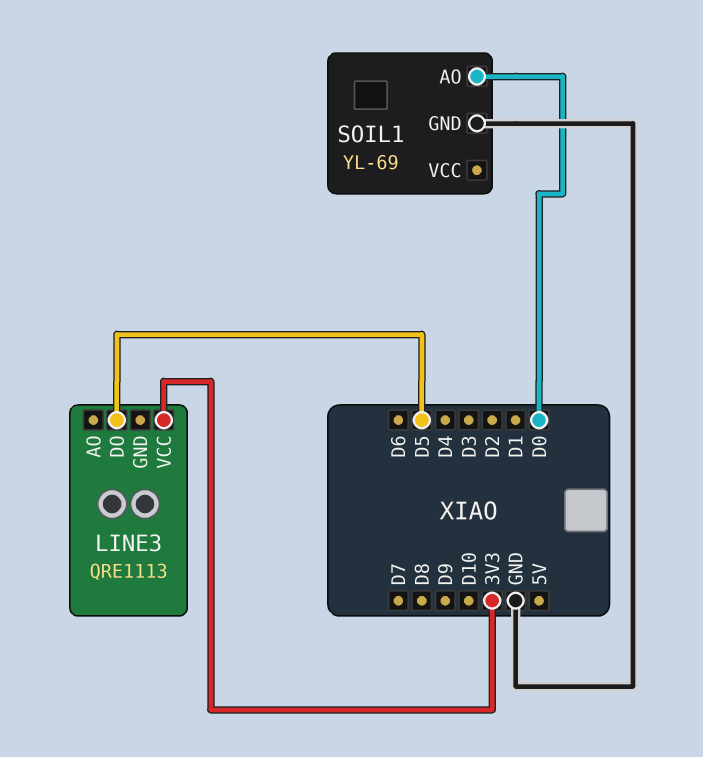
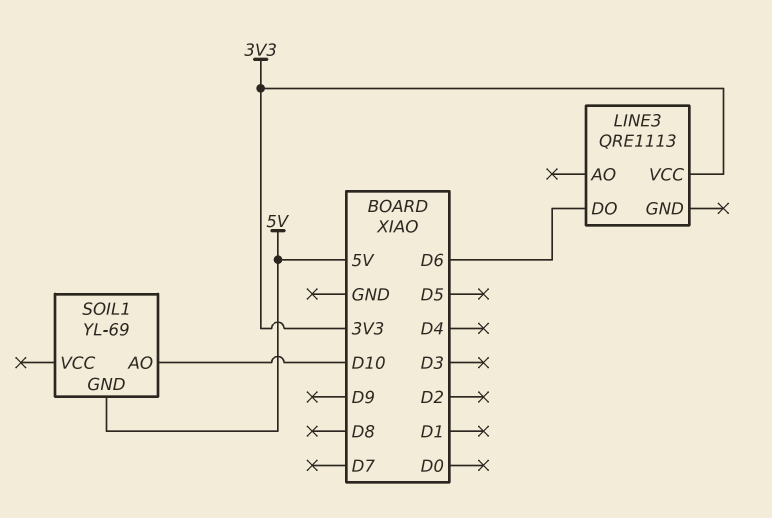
LINE3 pin DO: D5 -> D6
SOIL1 pin AO: D0 -> D10
SOIL1 pin GND: GND -> 5V

